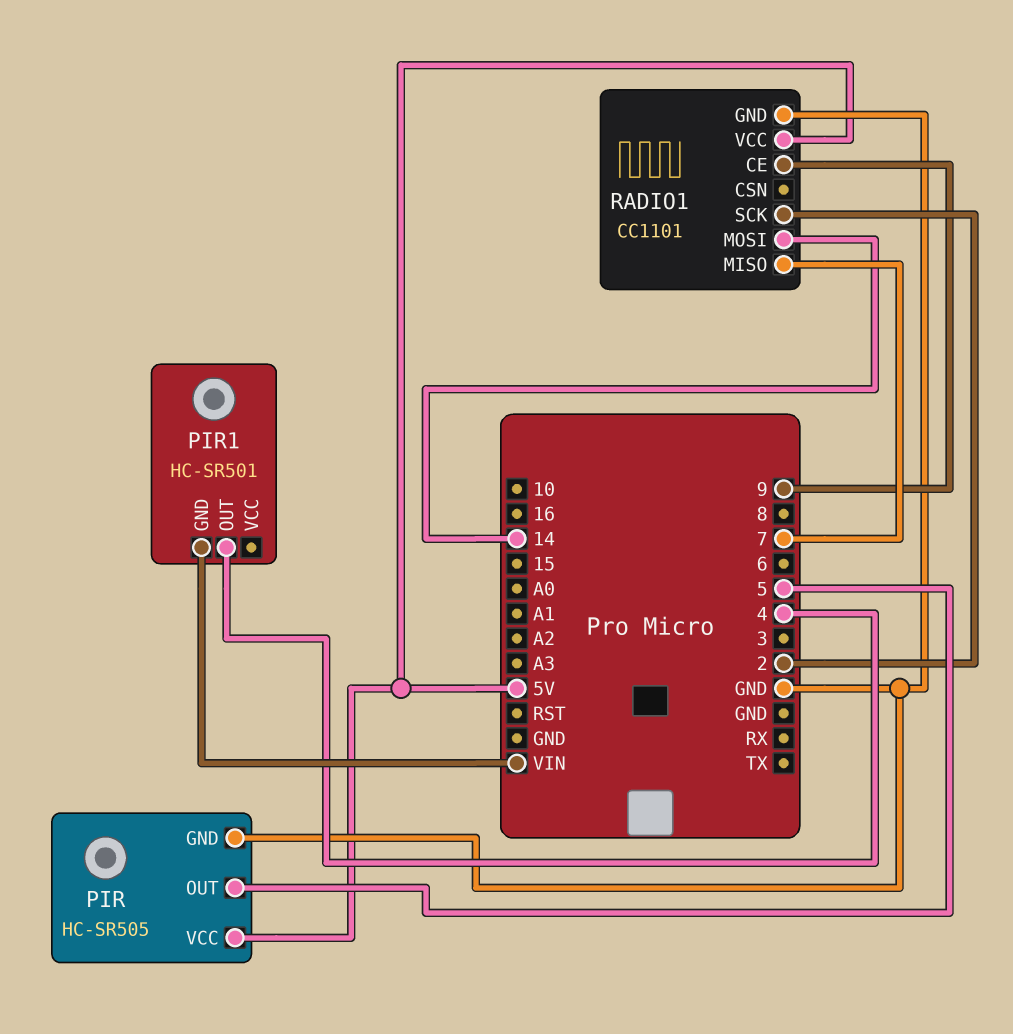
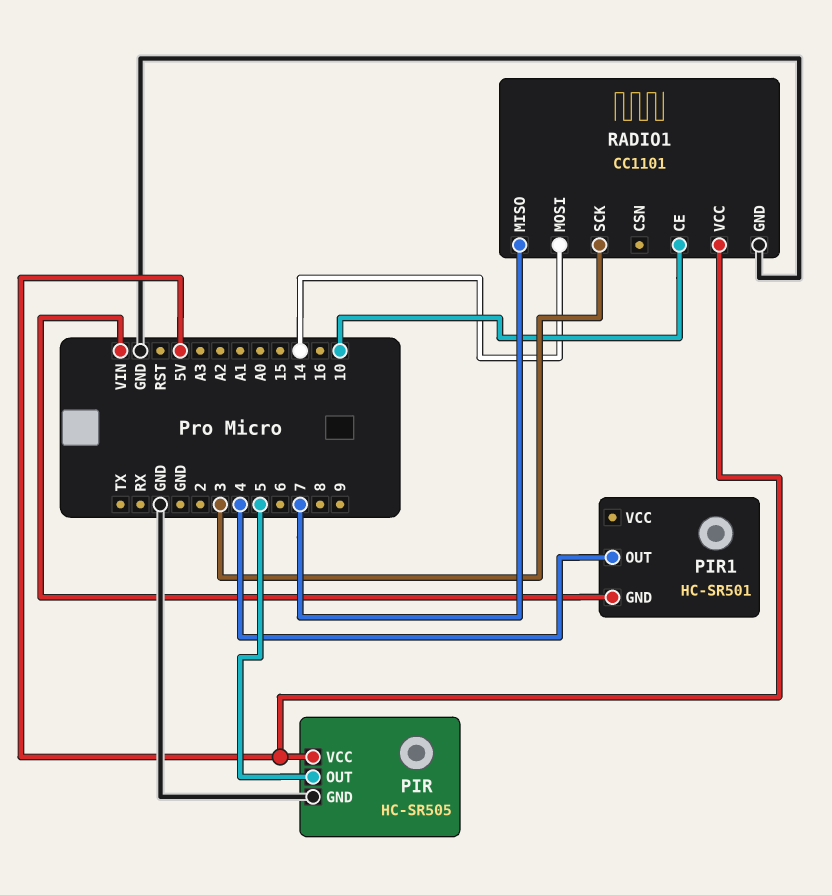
RADIO1 pin CE: 9 -> 10
RADIO1 pin SCK: 2 -> 3

